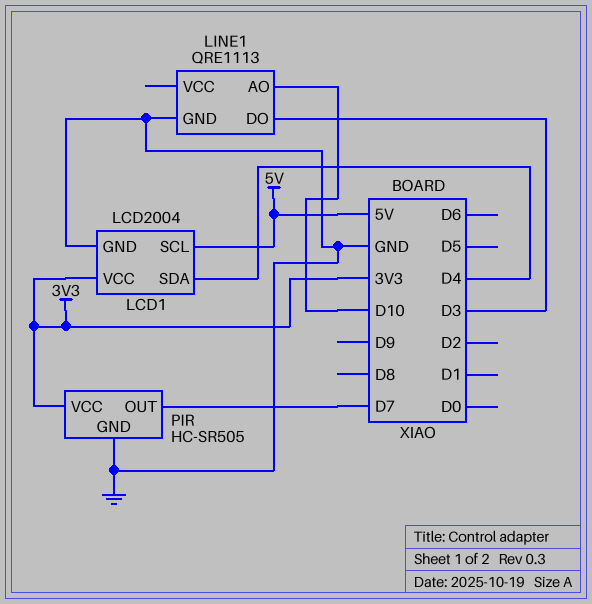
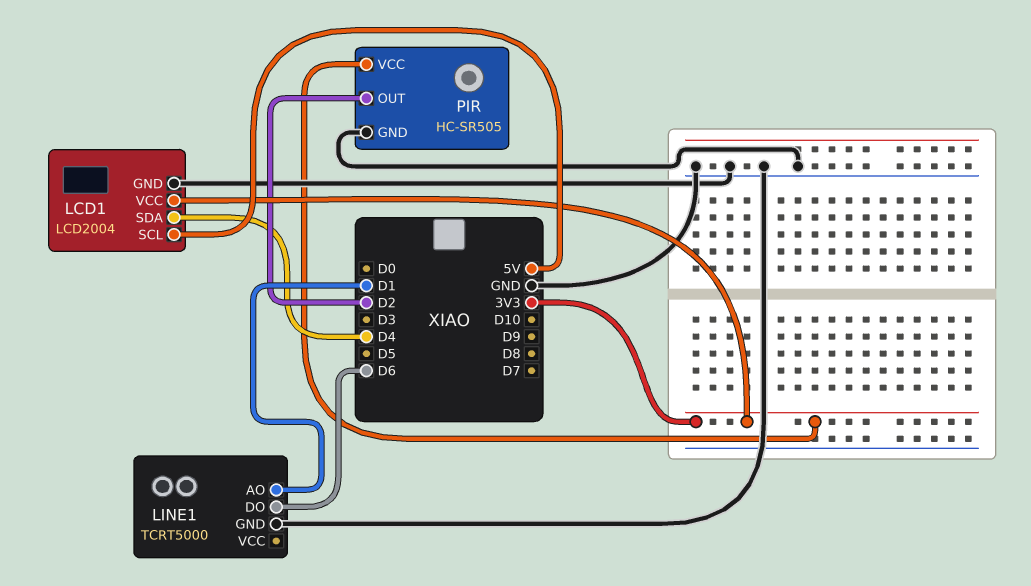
LINE1: QRE1113 -> TCRT5000
LINE1 pin AO: D10 -> D1
LINE1 pin DO: D3 -> D6
PIR pin OUT: D7 -> D2

